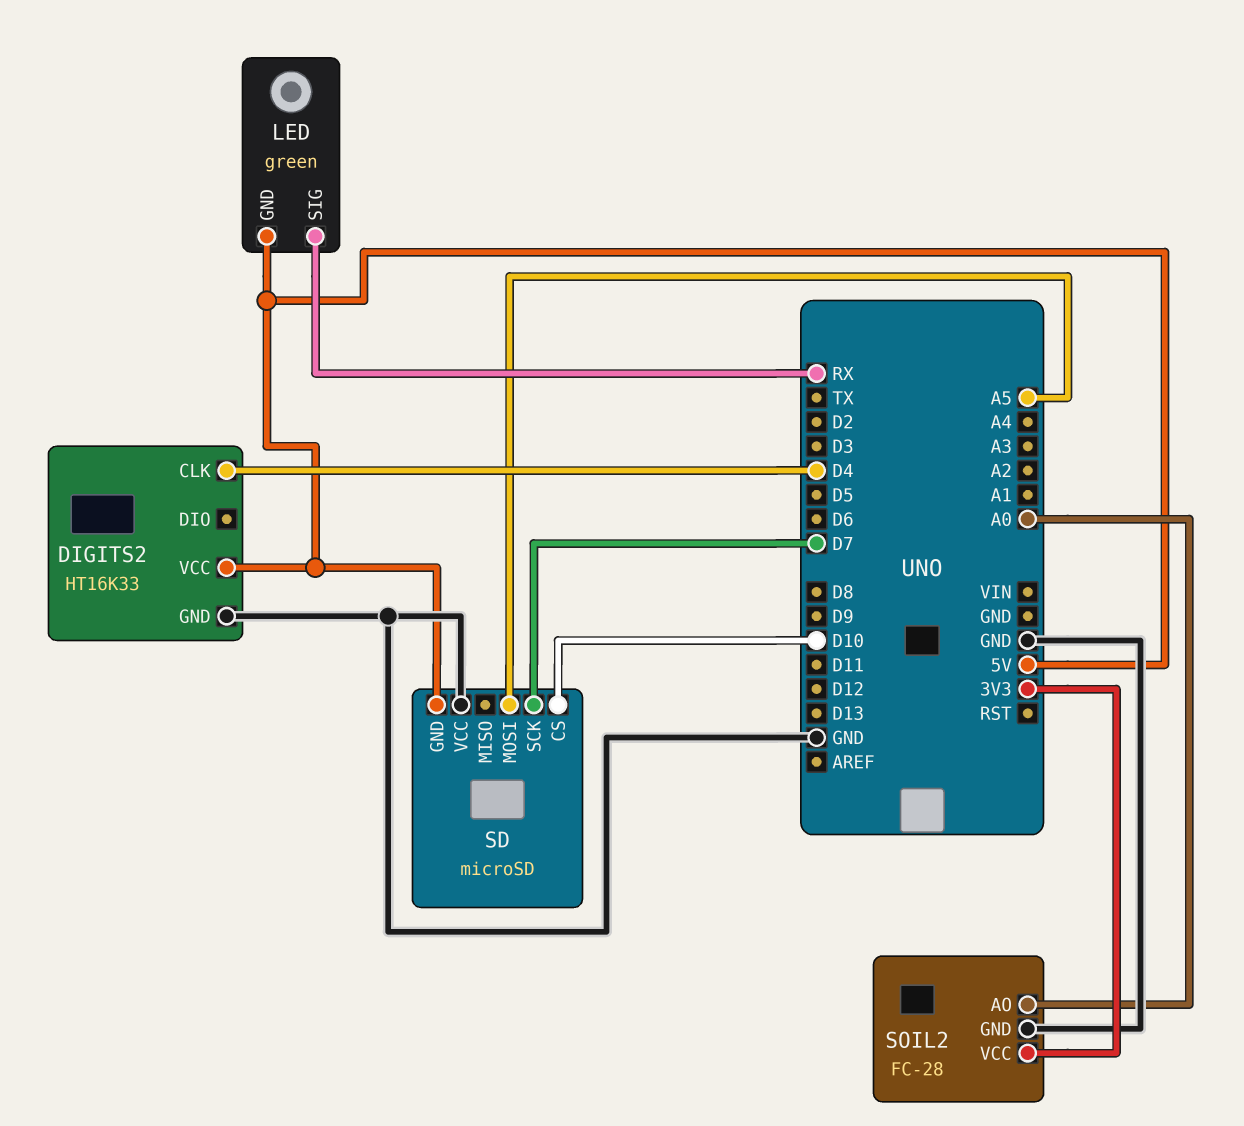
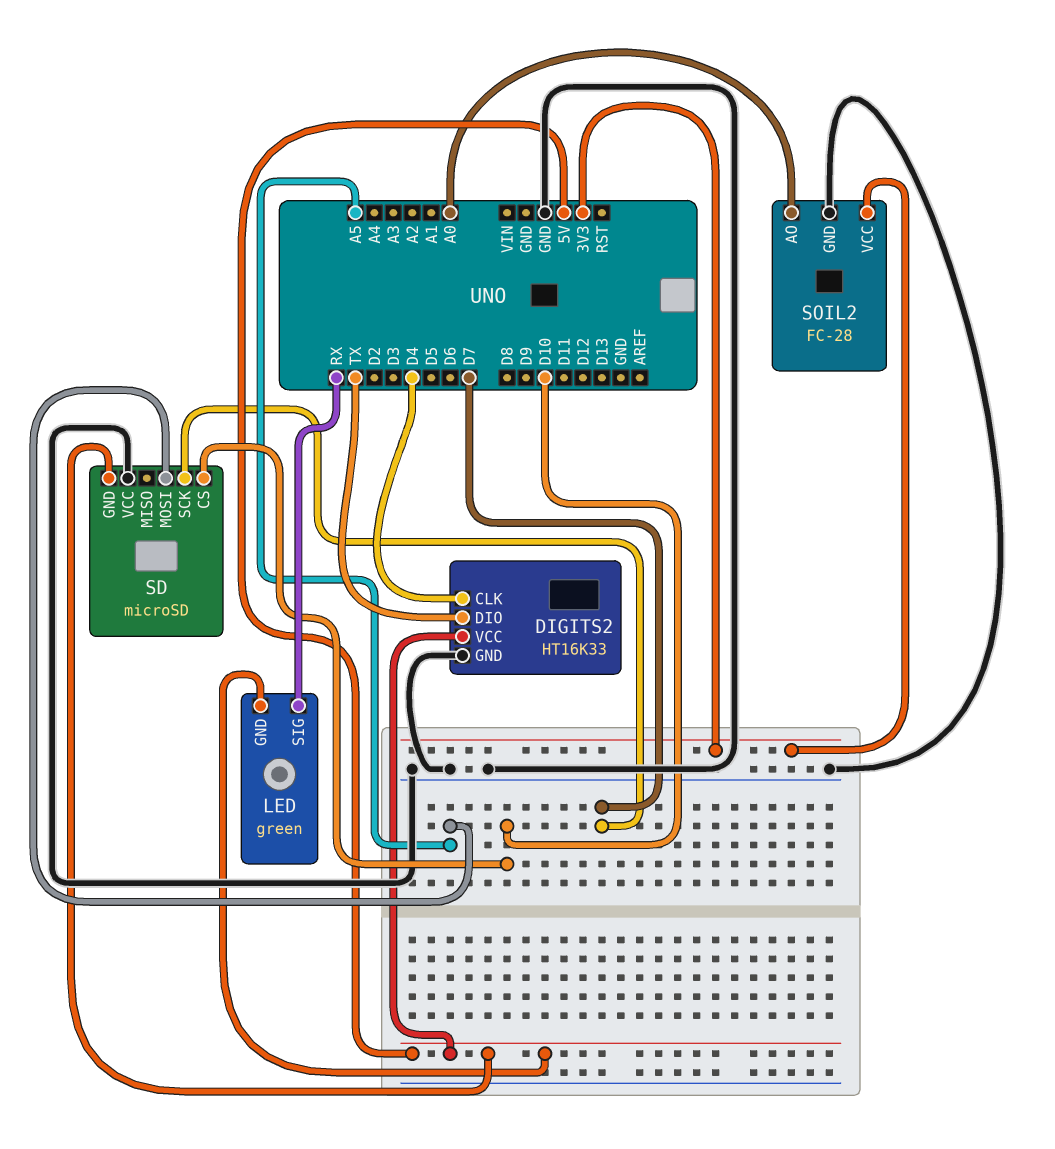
DIGITS2 pin DIO: none -> TX

